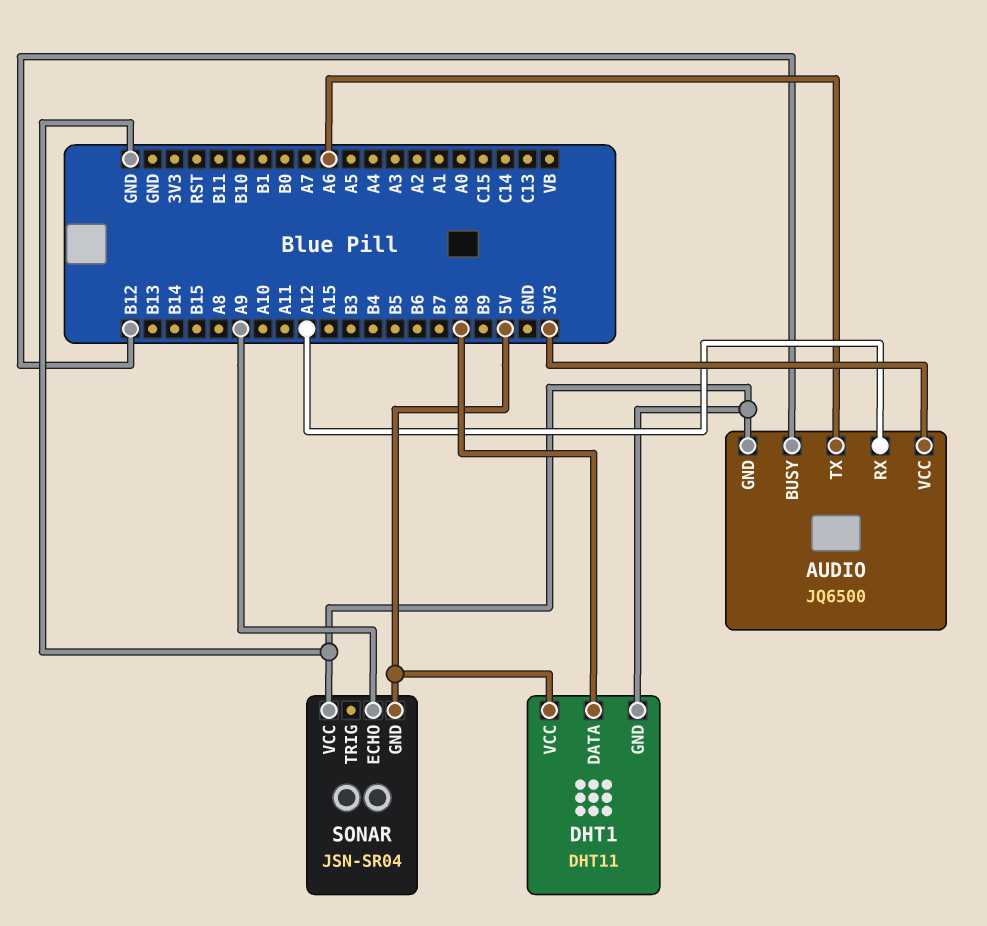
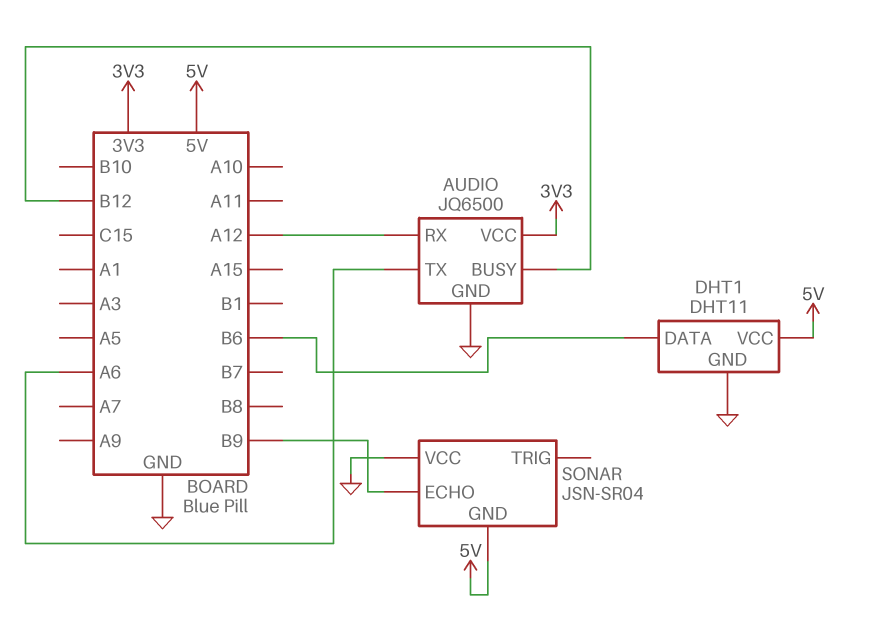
DHT1 pin DATA: B8 -> B6
SONAR pin ECHO: A9 -> B9

